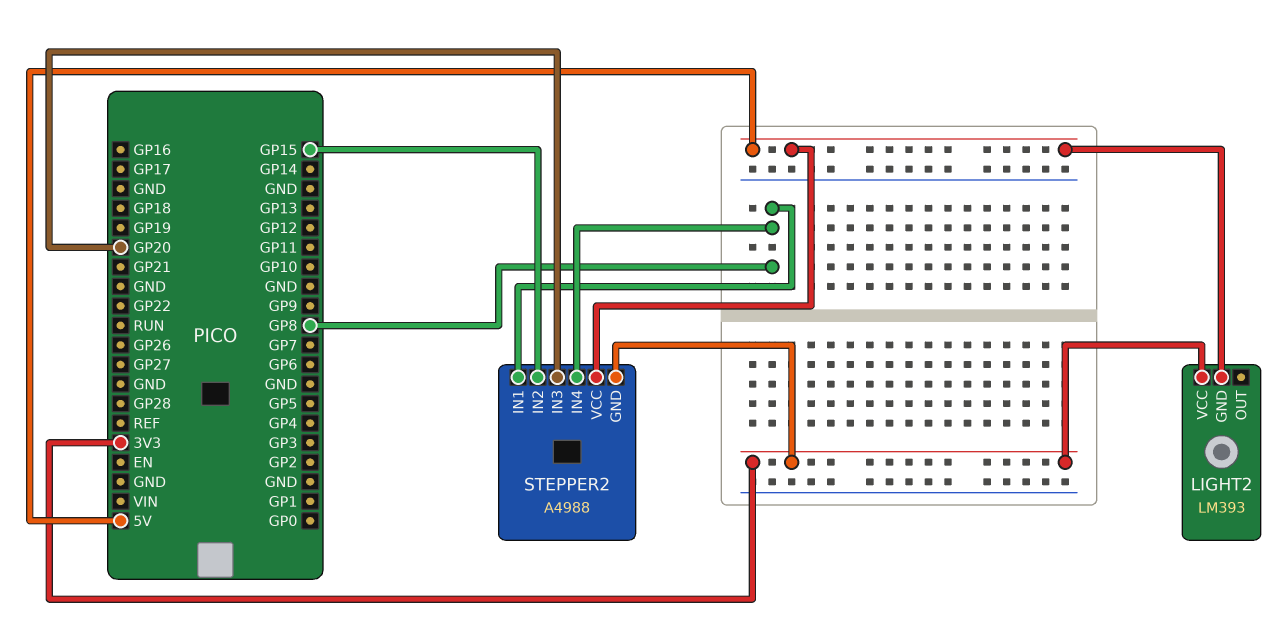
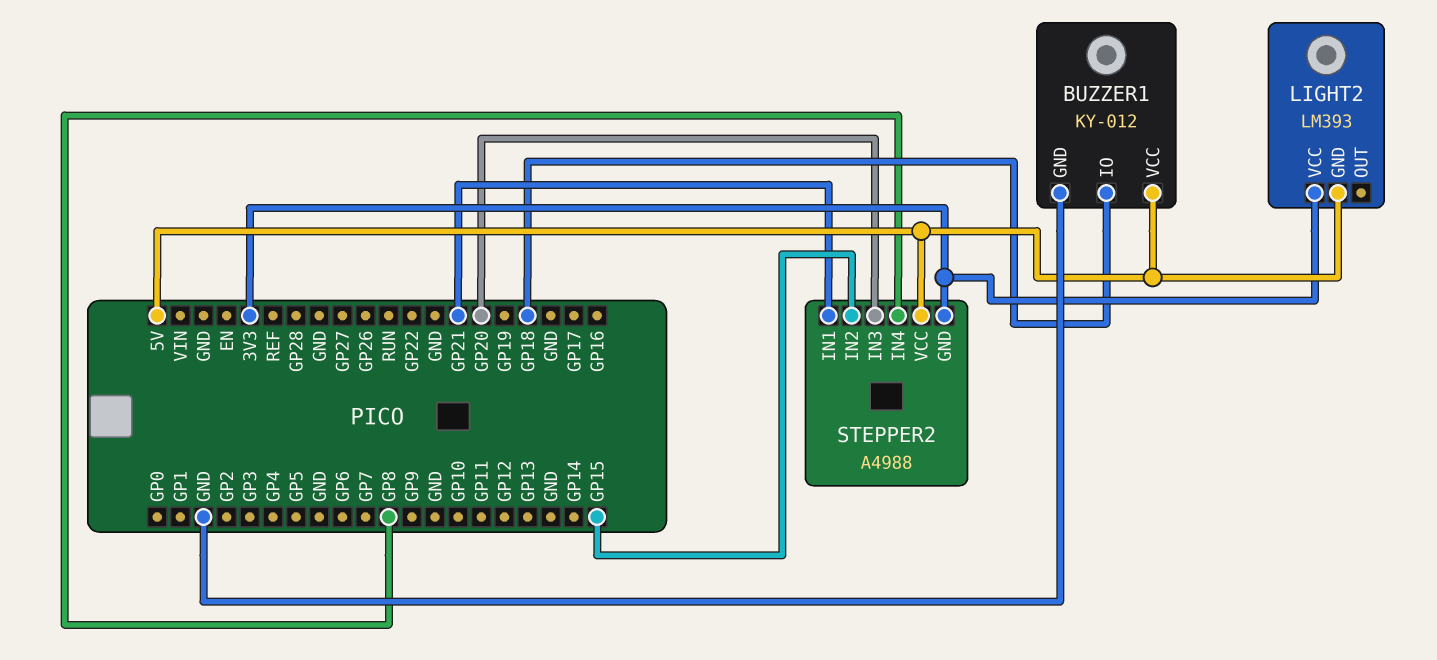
BUZZER1: none -> KY-012
BUZZER1 pin GND: none -> GND
BUZZER1 pin IO: none -> GP18
BUZZER1 pin VCC: none -> 5V
STEPPER2 pin IN1: GP8 -> GP21

